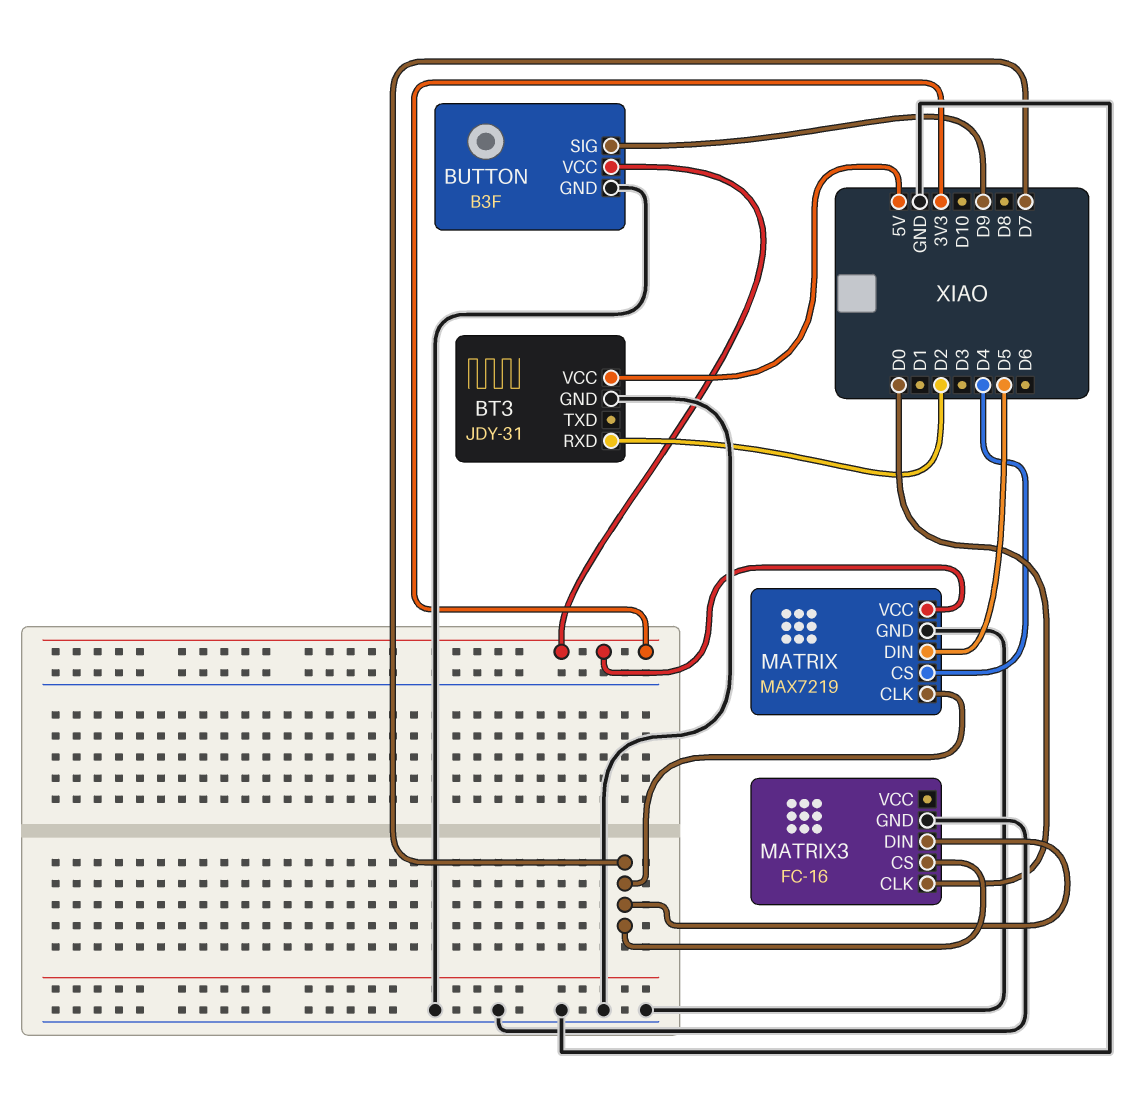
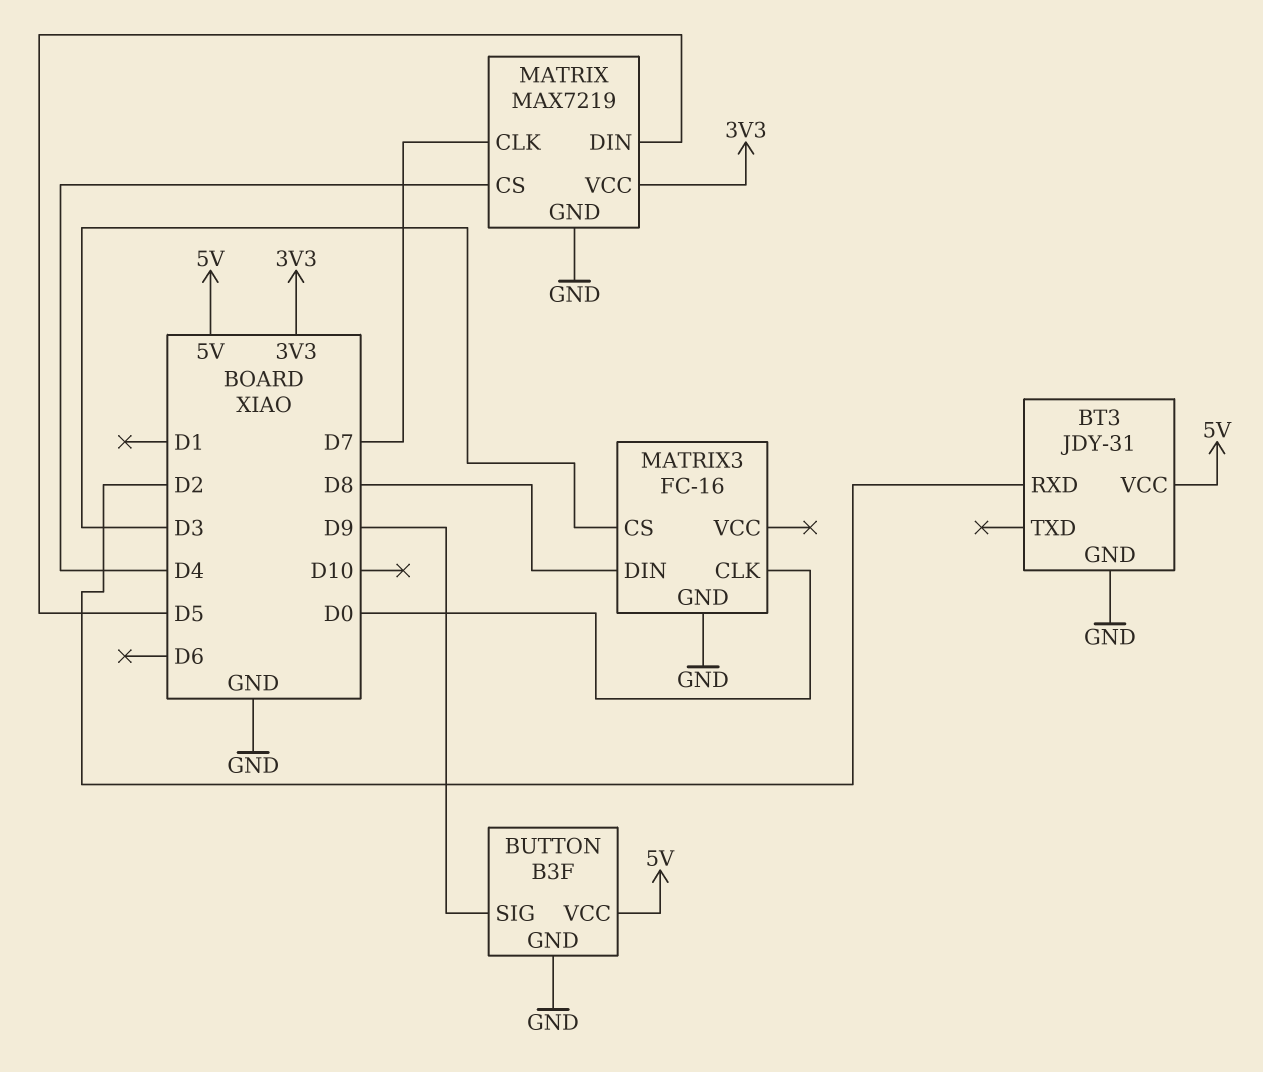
BUTTON pin VCC: 3V3 -> 5V
MATRIX3 pin CS: D7 -> D3
MATRIX3 pin DIN: D7 -> D8

